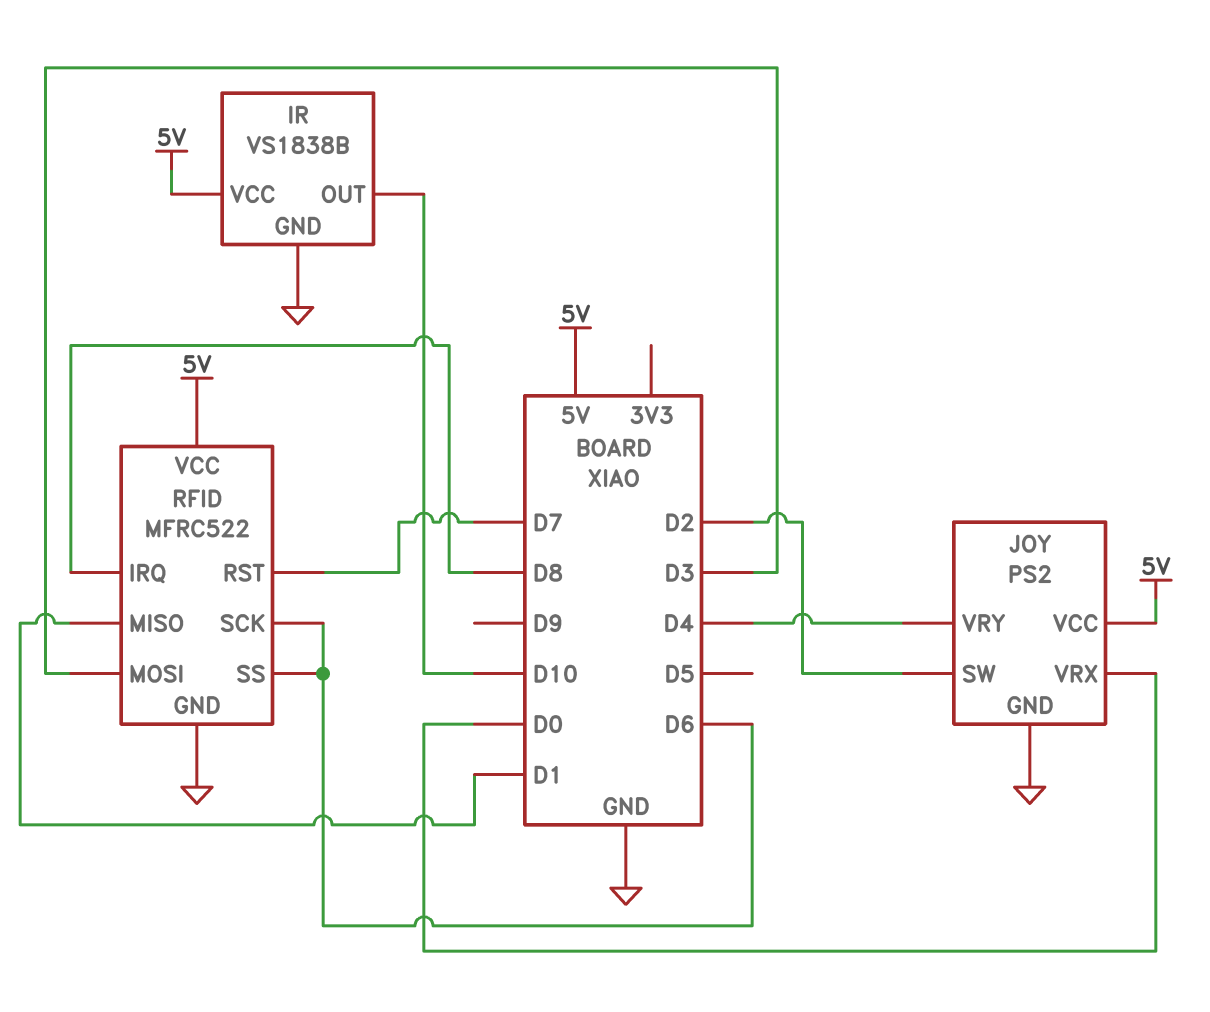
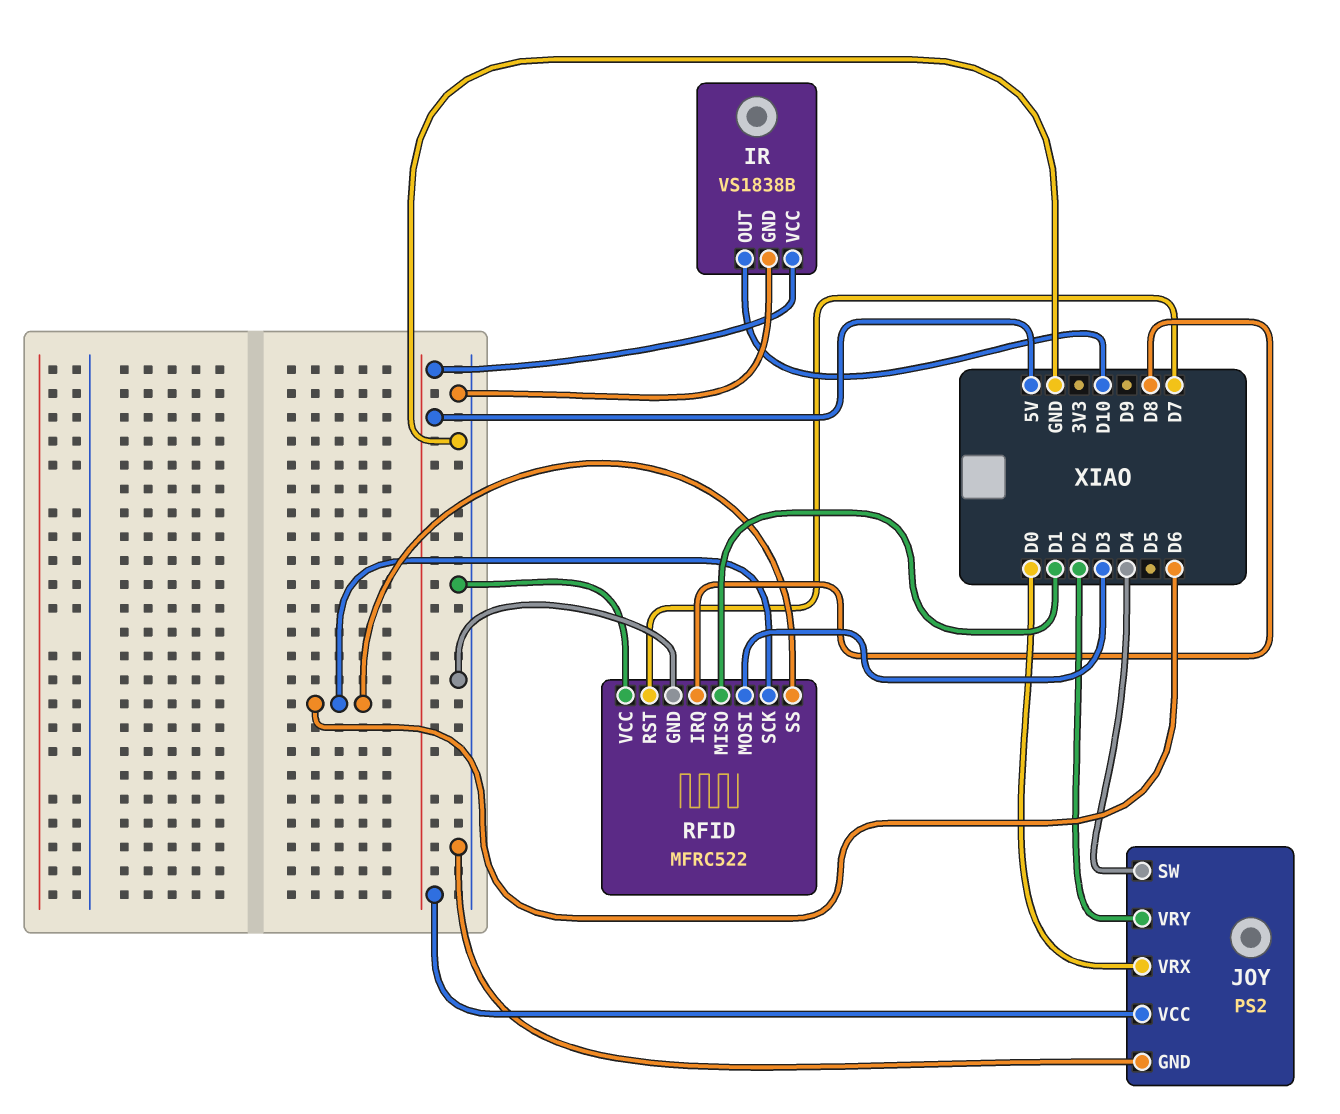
JOY pin SW: D2 -> D4
JOY pin VRY: D4 -> D2
RFID pin VCC: 5V -> GND

